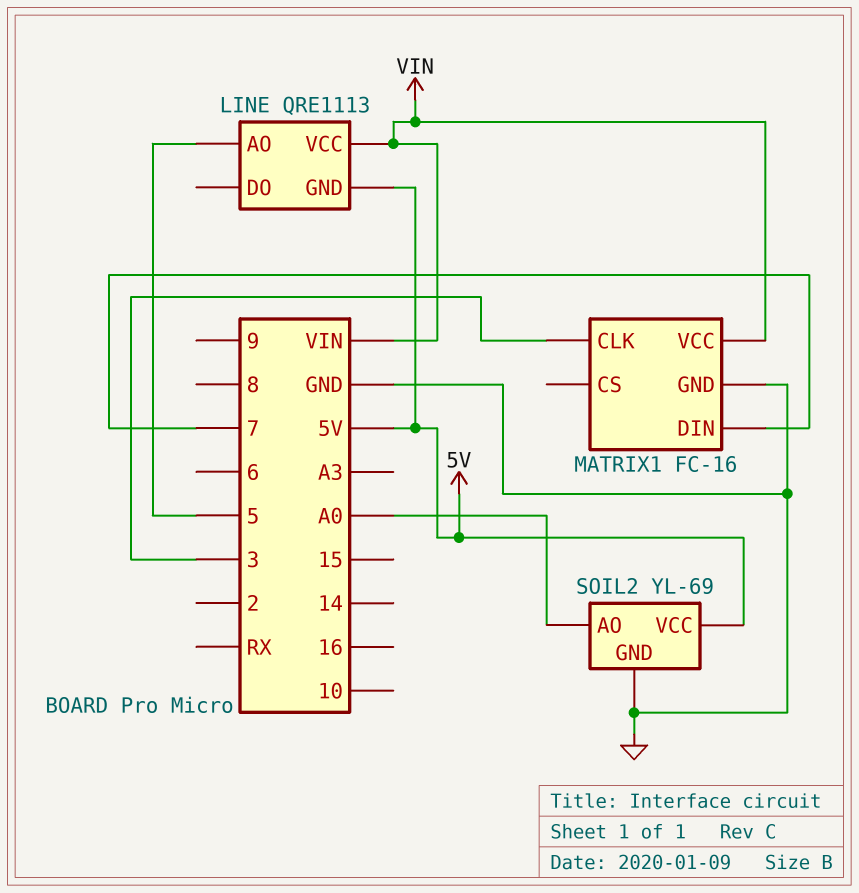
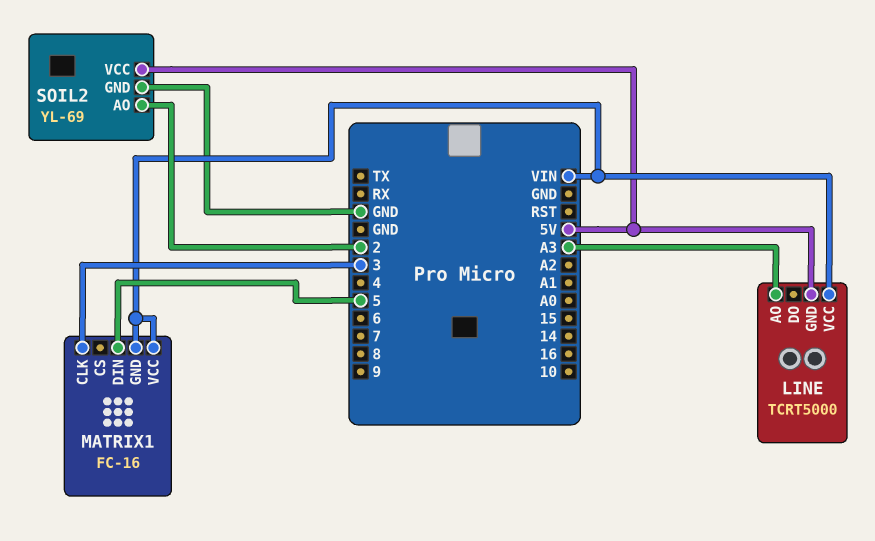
LINE: QRE1113 -> TCRT5000
LINE pin AO: 5 -> A3
MATRIX1 pin DIN: 7 -> 5
MATRIX1 pin GND: GND -> VIN
SOIL2 pin AO: A0 -> 2

